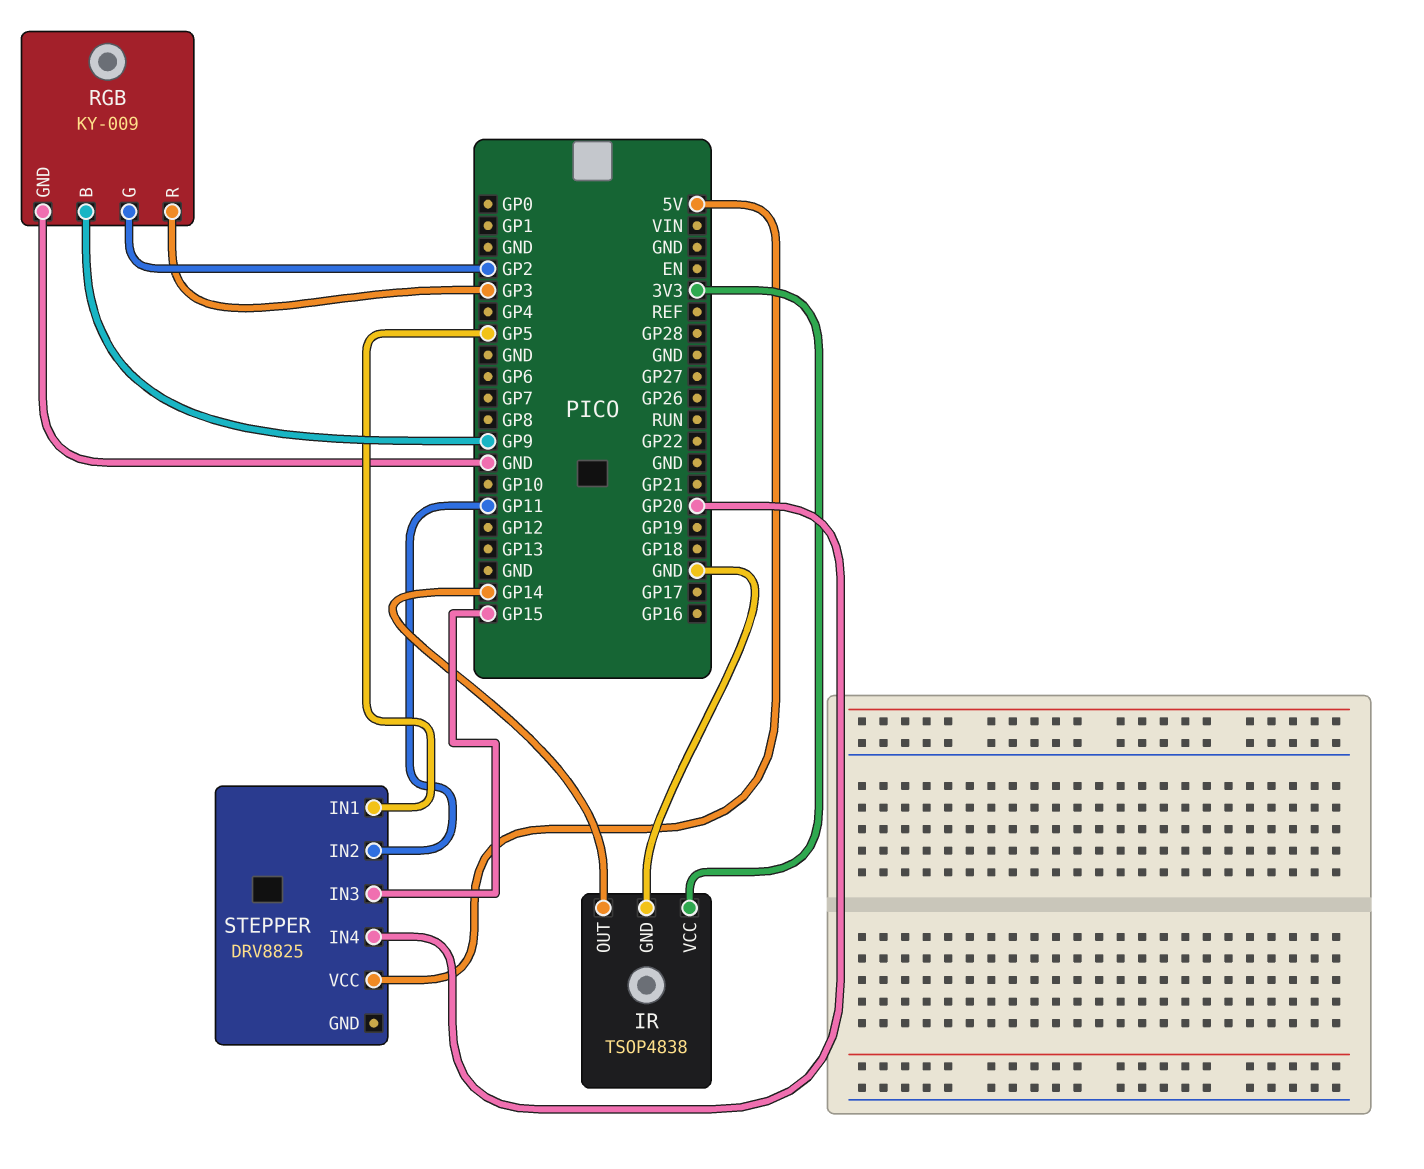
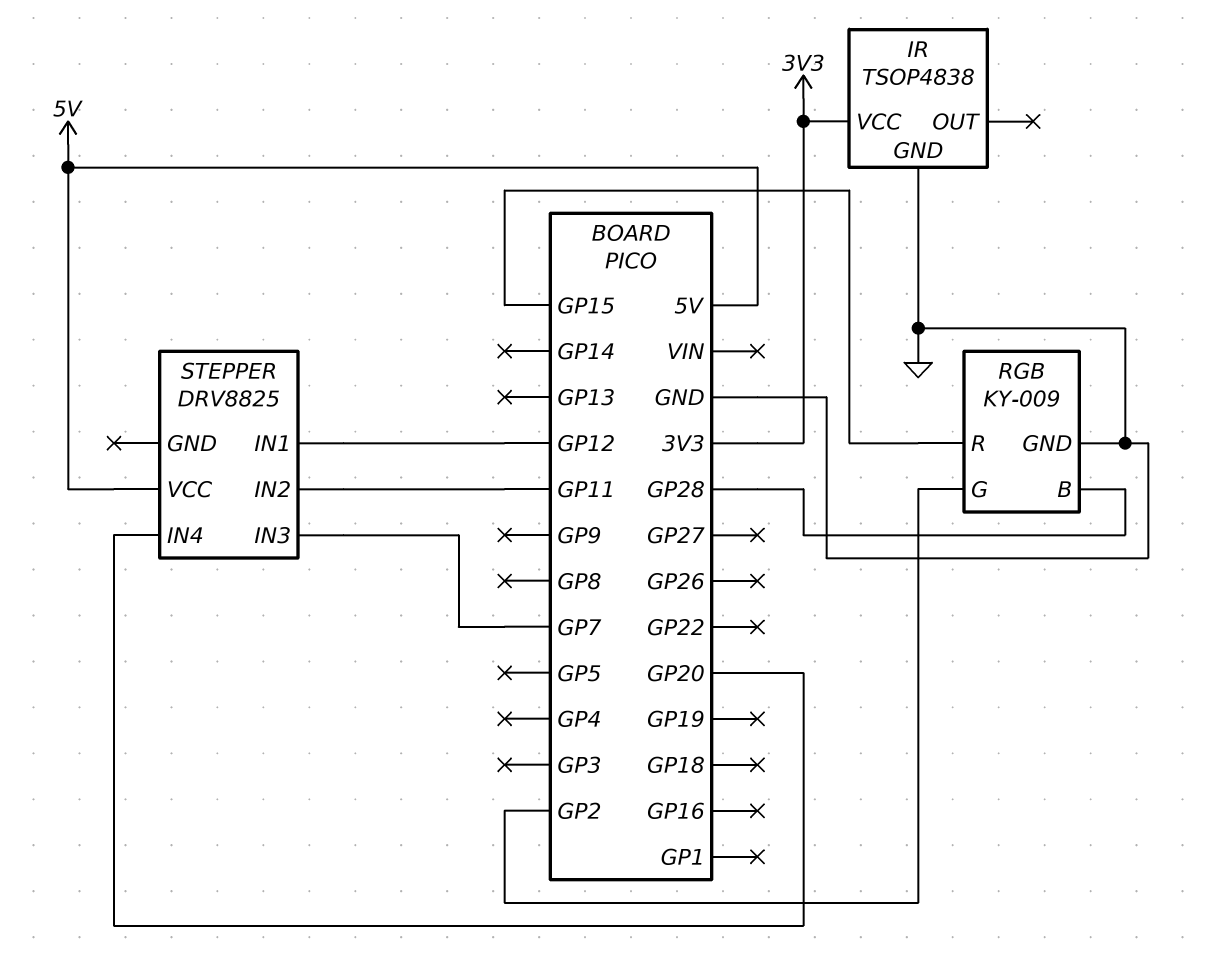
IR pin OUT: GP14 -> none
RGB pin B: GP9 -> GP28
RGB pin R: GP3 -> GP15
STEPPER pin IN1: GP5 -> GP12
STEPPER pin IN3: GP15 -> GP7

